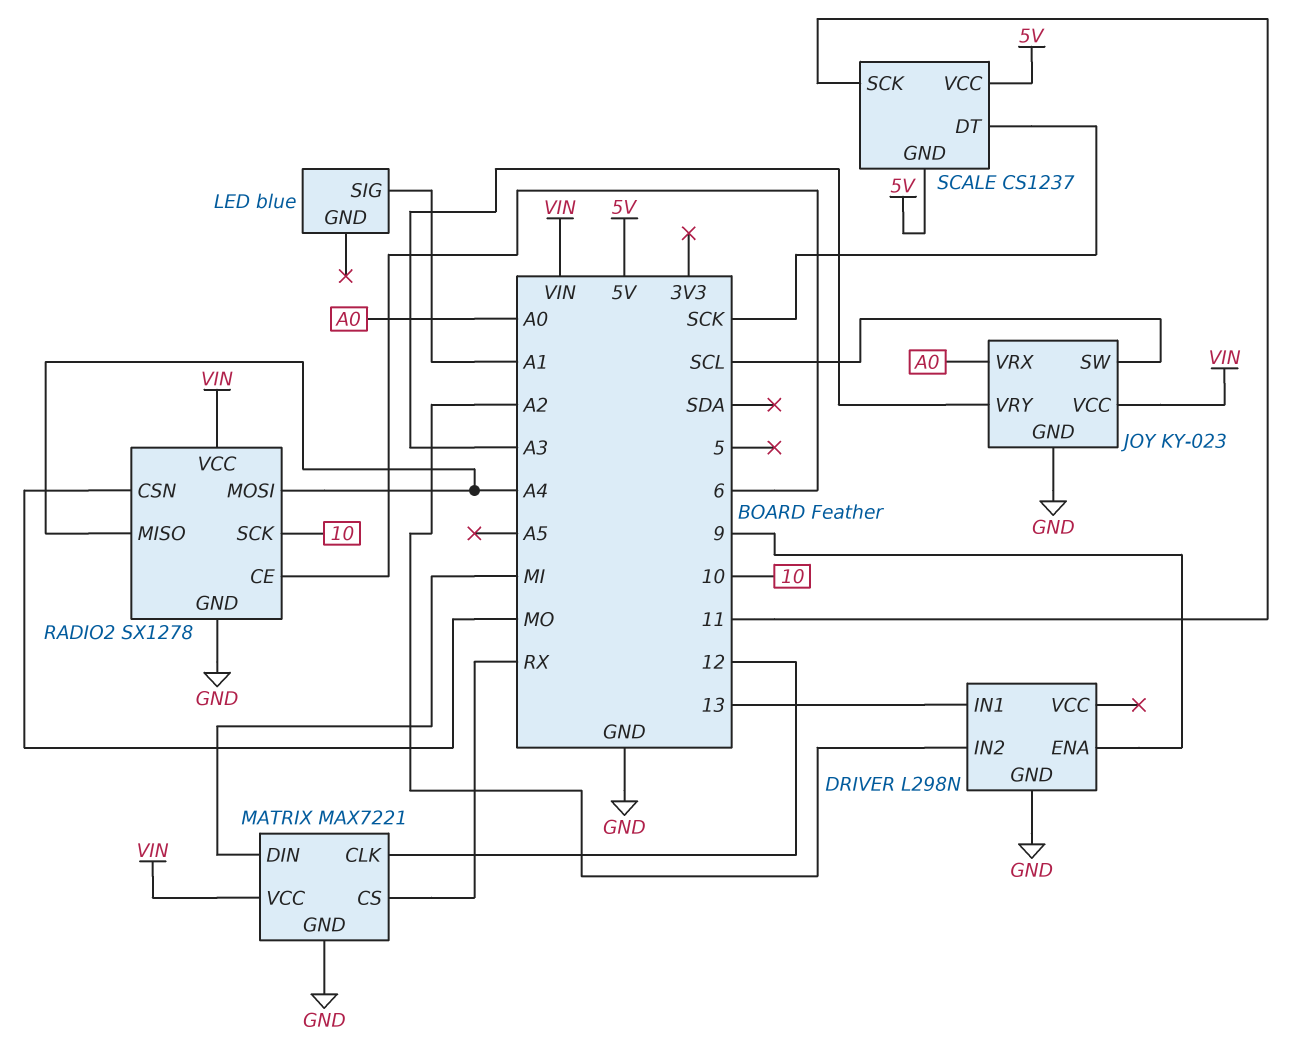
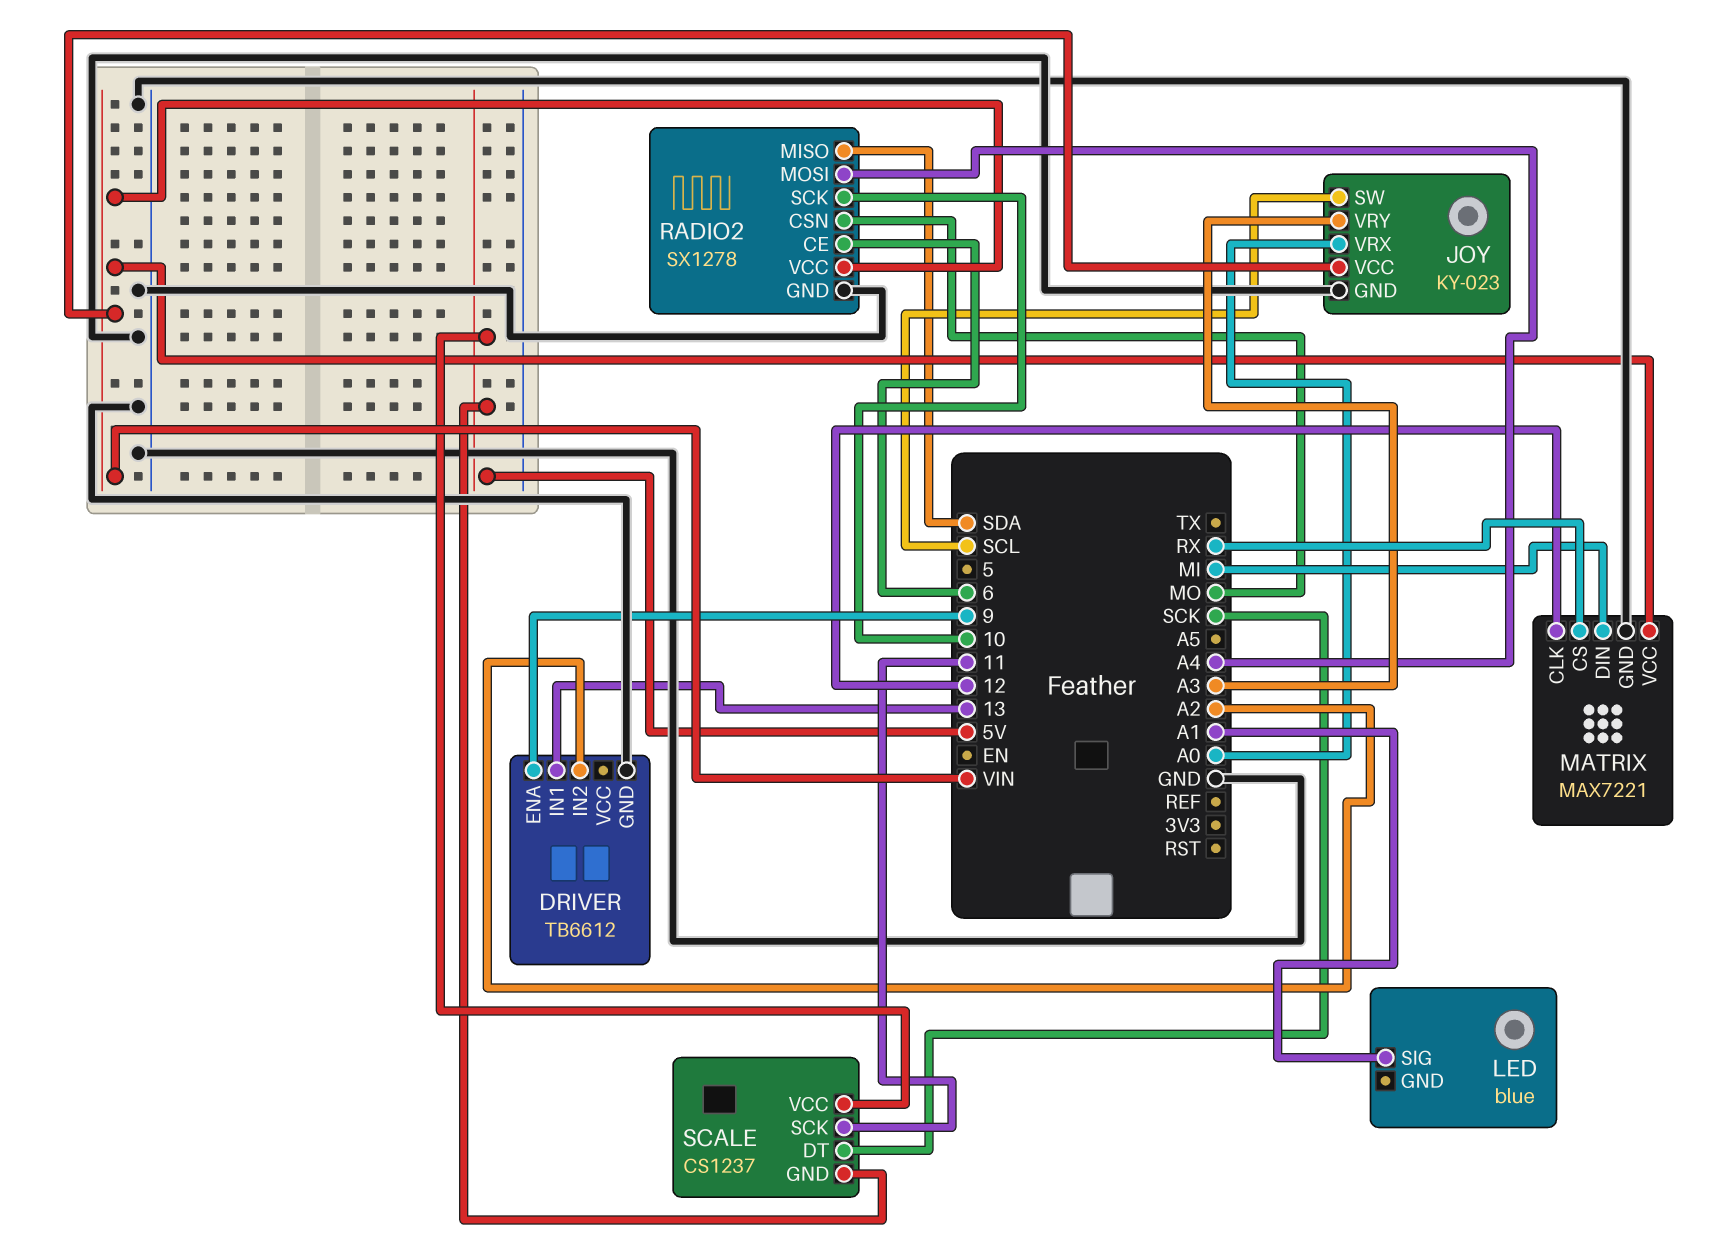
DRIVER: L298N -> TB6612
RADIO2 pin MISO: A4 -> SDA

